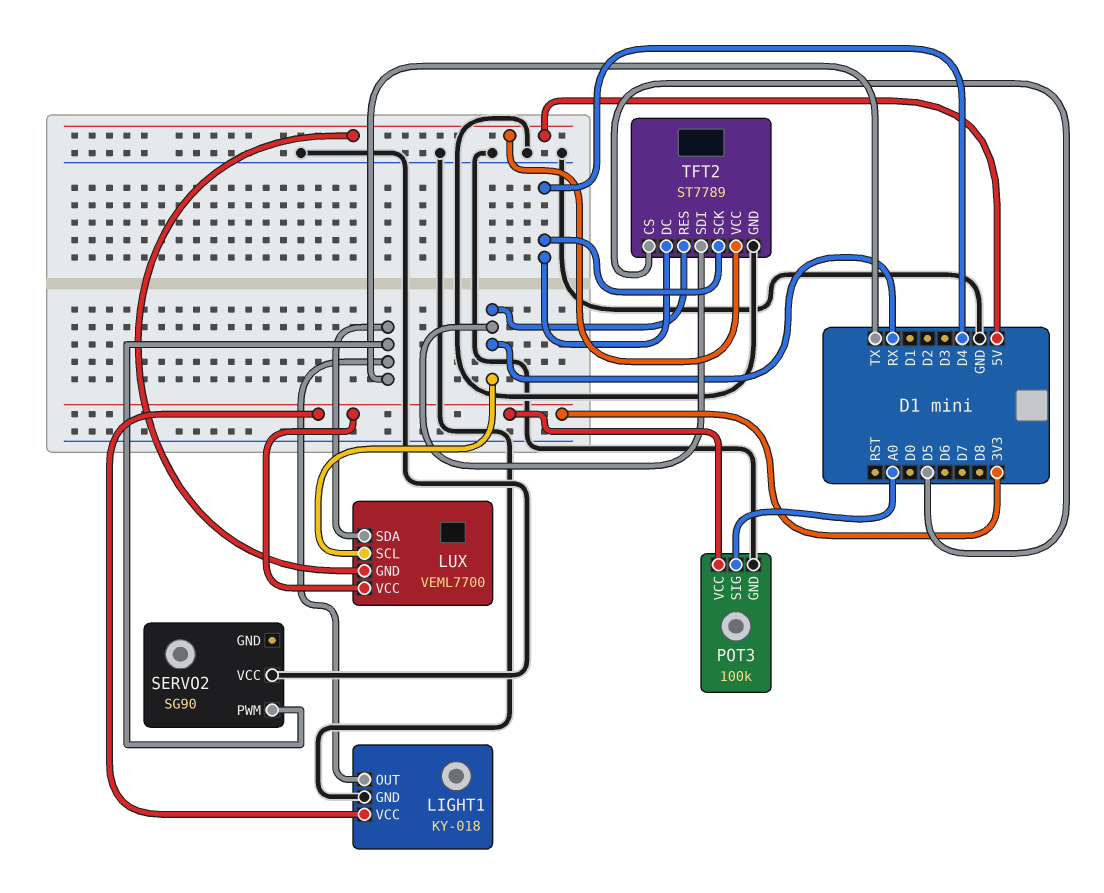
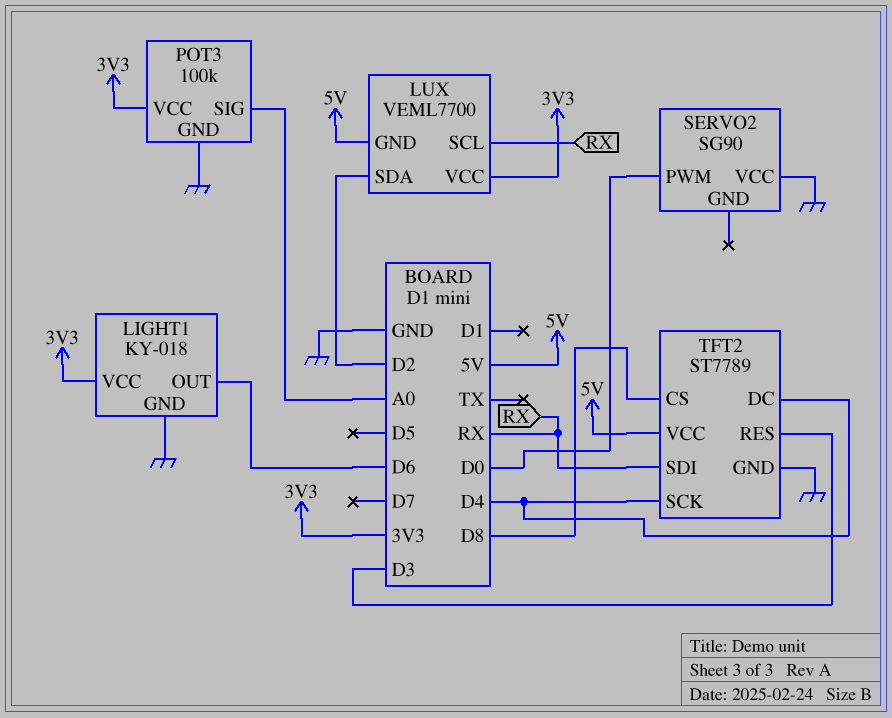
LIGHT1 pin OUT: TX -> D6
LUX pin SDA: TX -> D2
SERVO2 pin PWM: TX -> D0
TFT2 pin CS: D5 -> D8
TFT2 pin RES: RX -> D3

